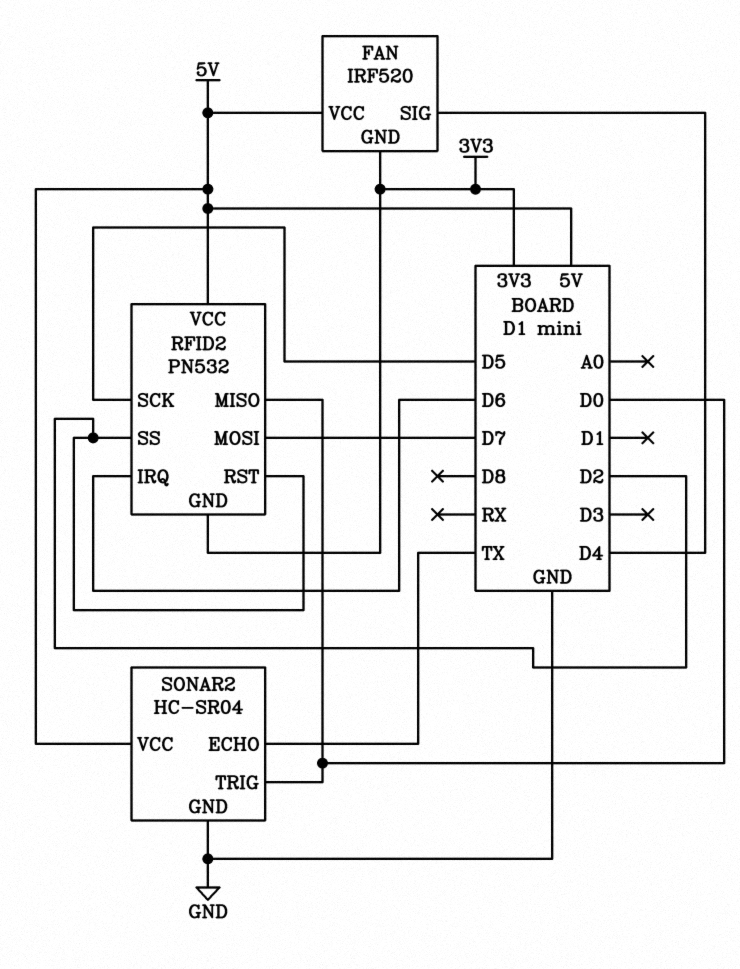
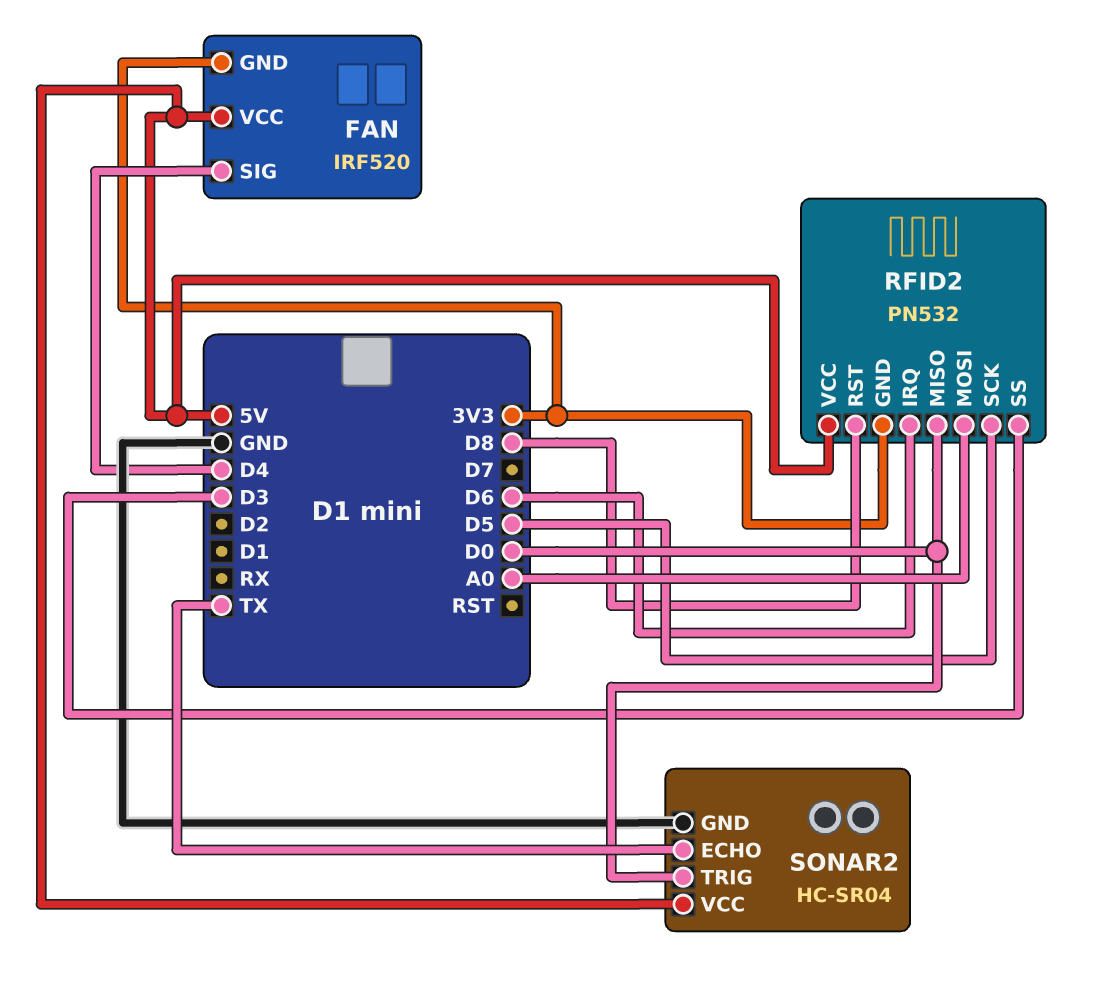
RFID2 pin MOSI: D7 -> A0
RFID2 pin RST: D2 -> D8
RFID2 pin SS: D2 -> D3

